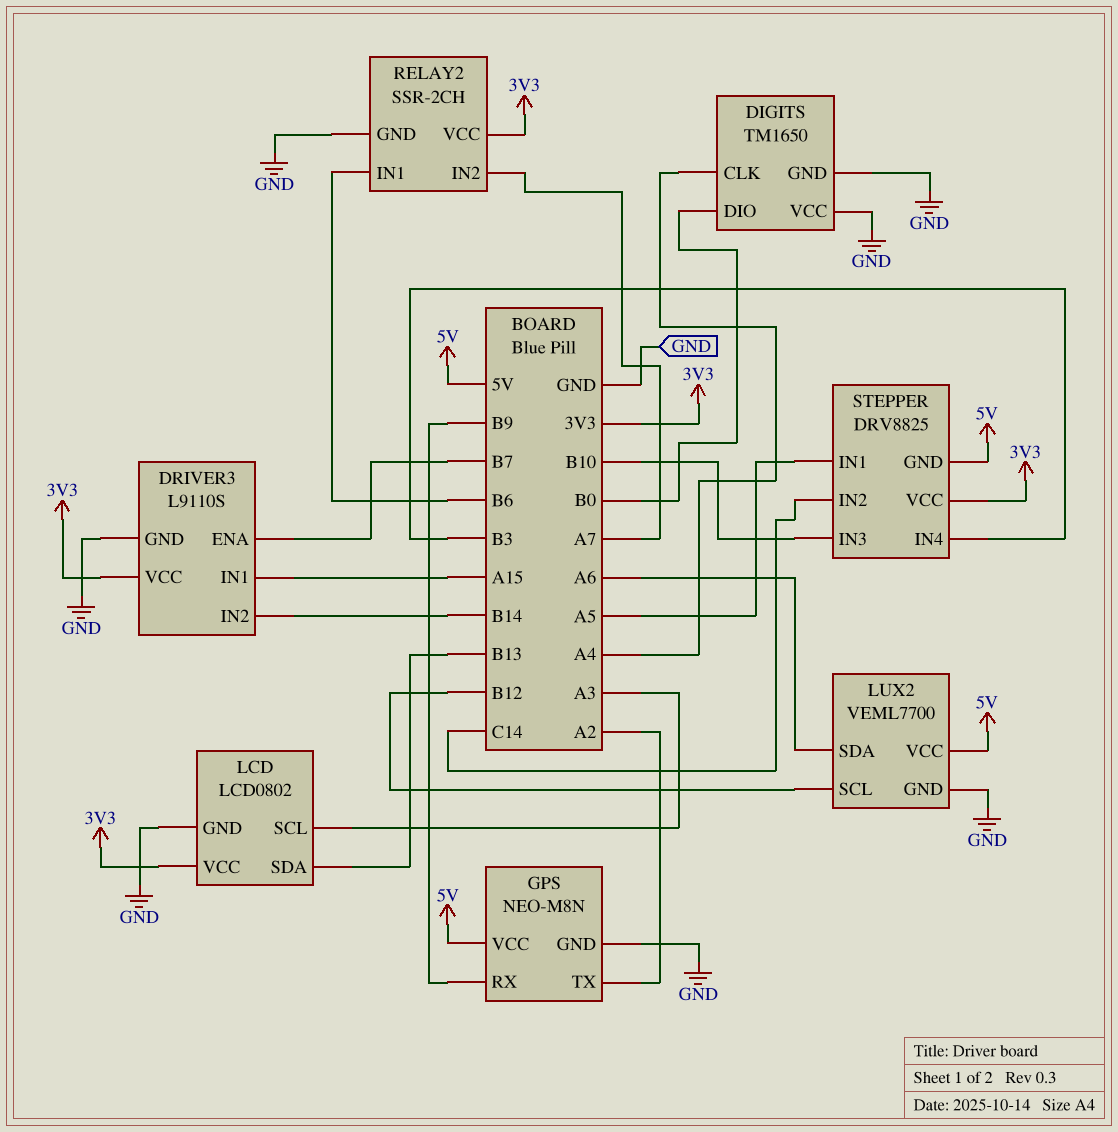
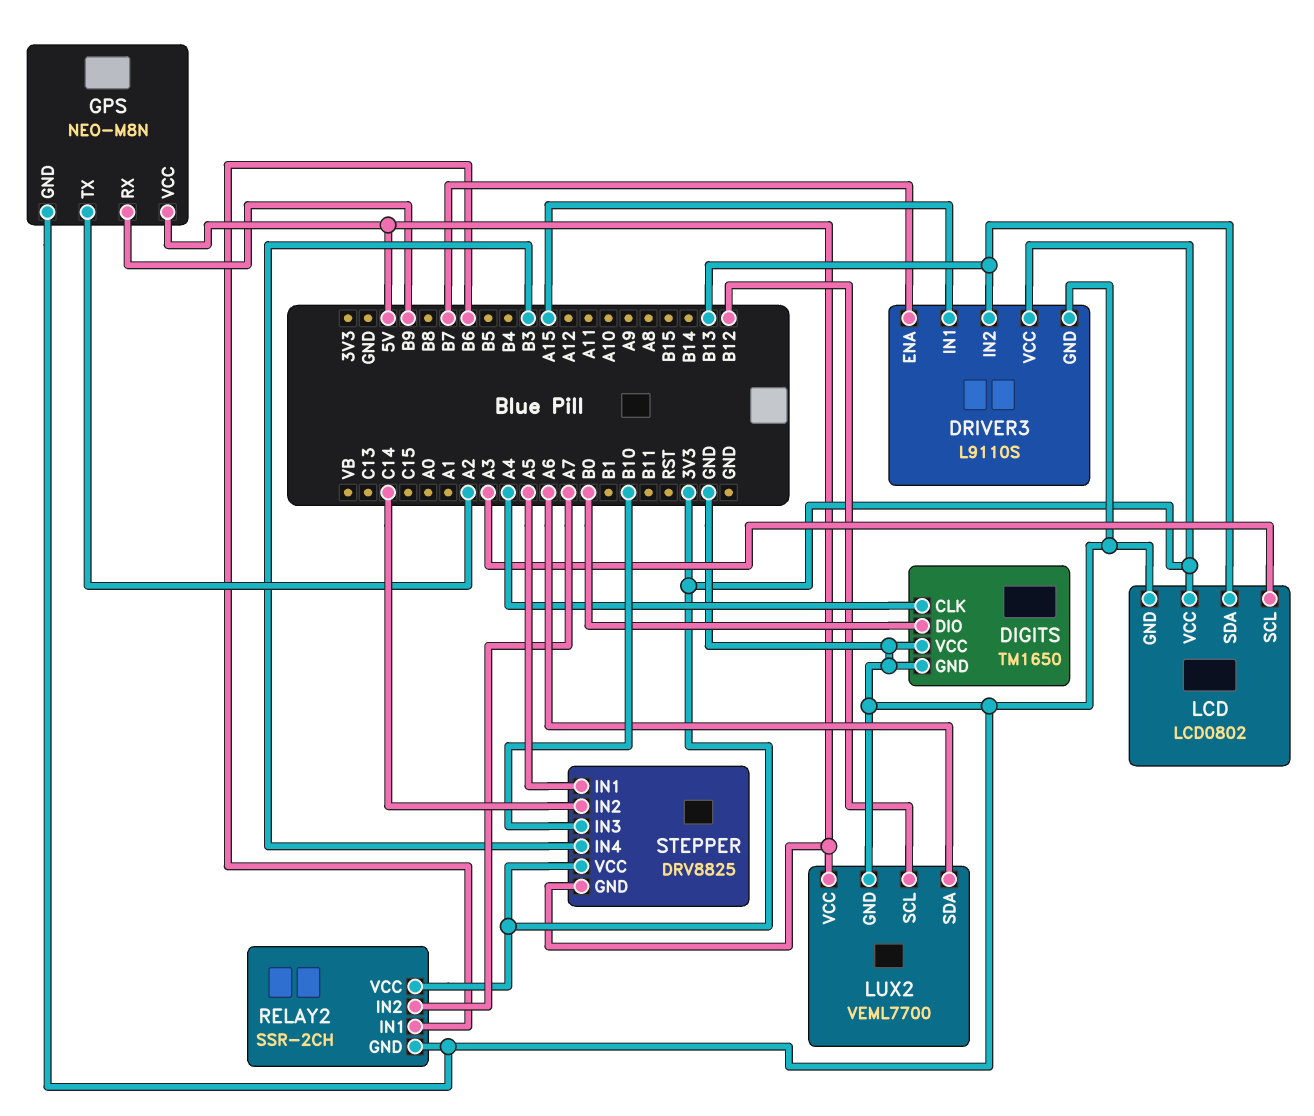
DRIVER3 pin IN2: B14 -> B13

